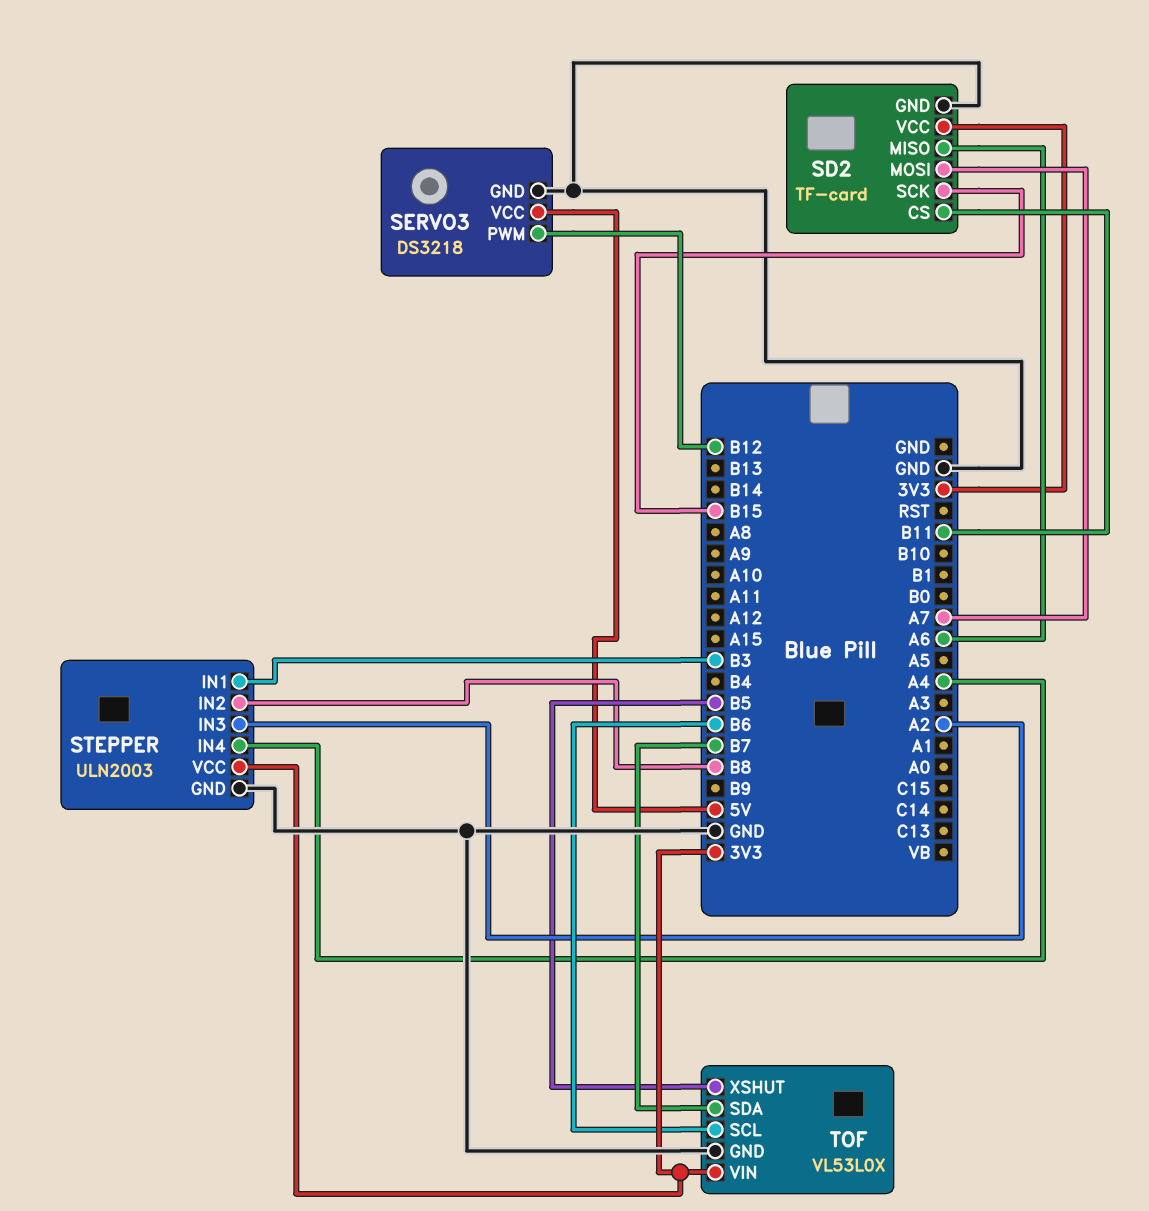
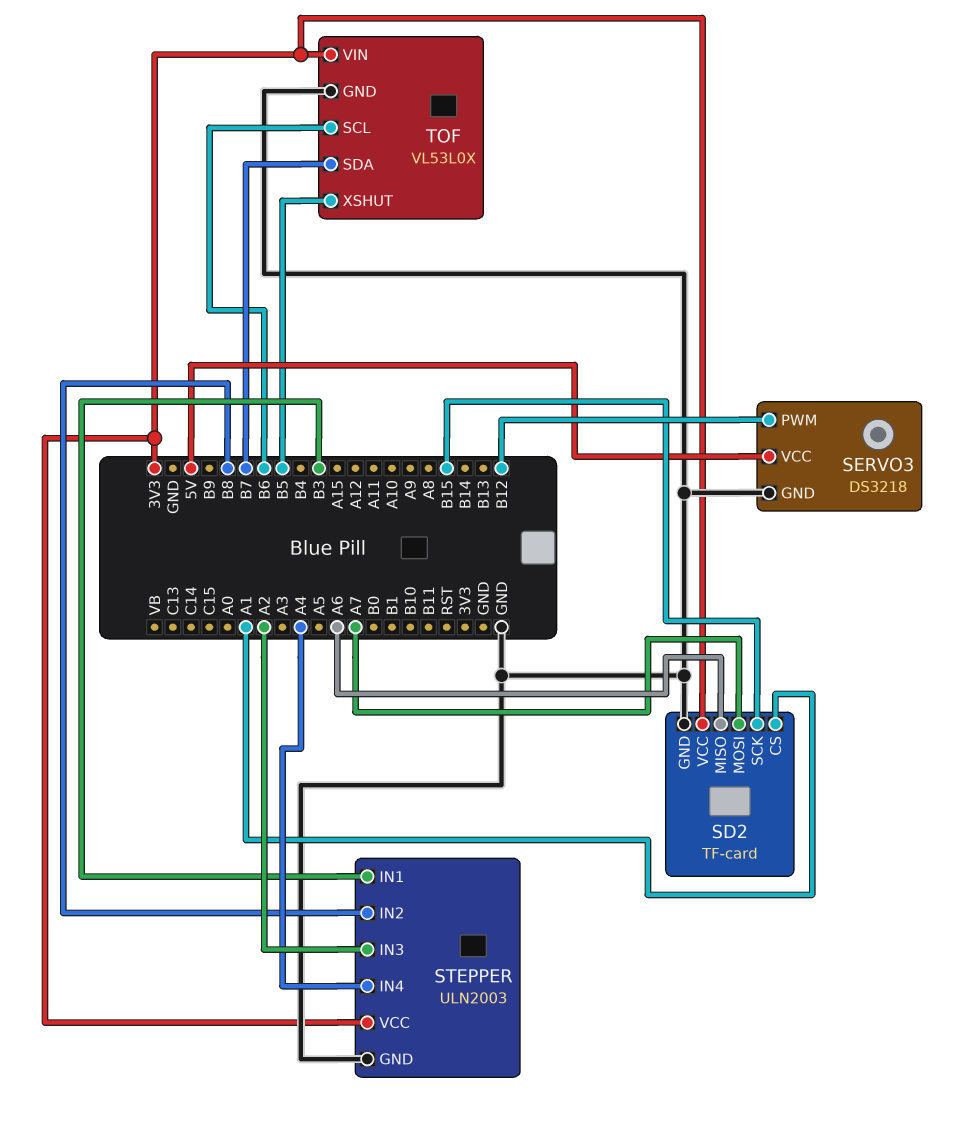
SD2 pin CS: B11 -> A1

